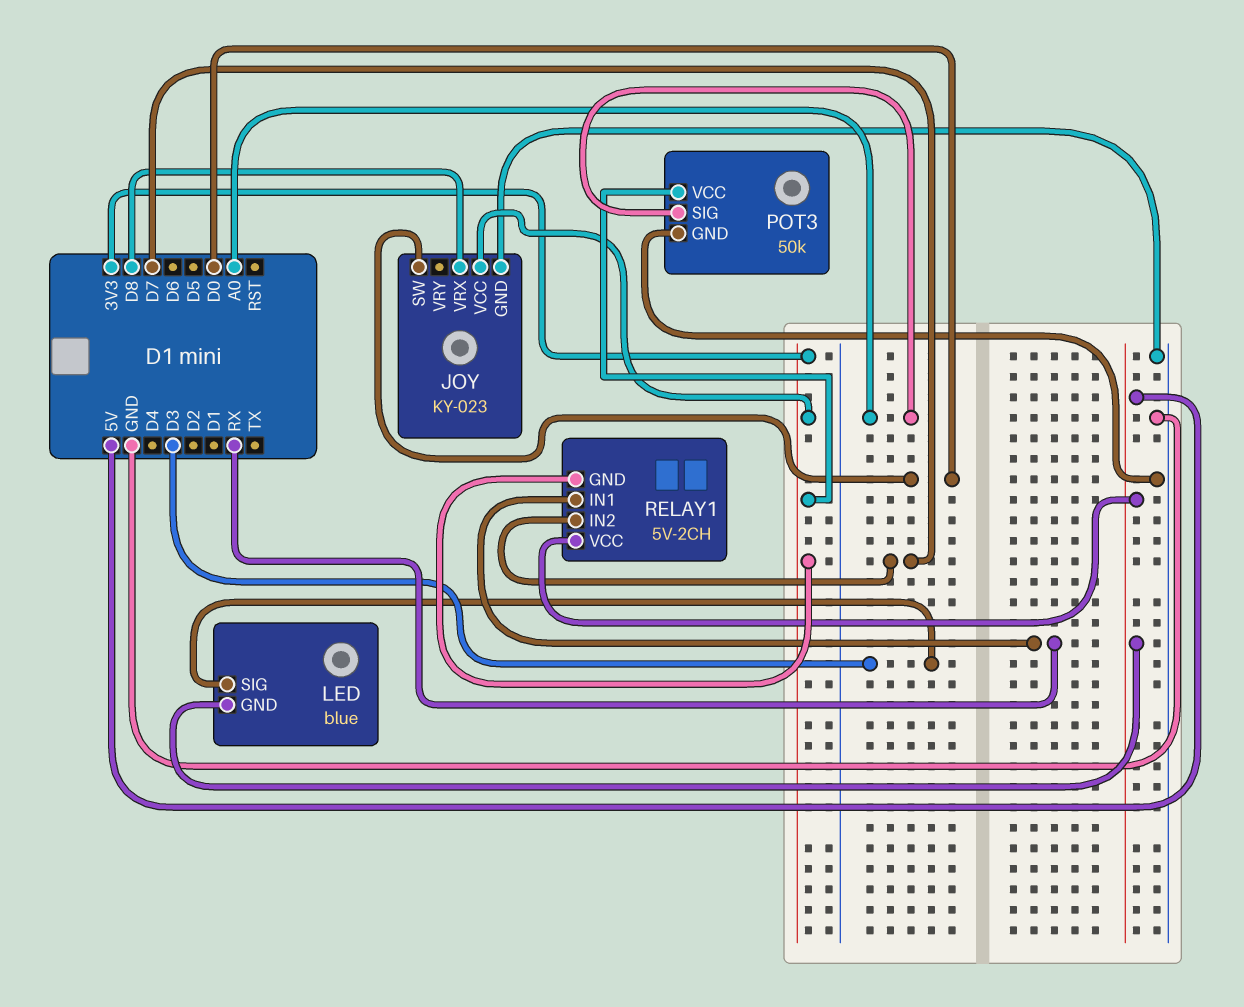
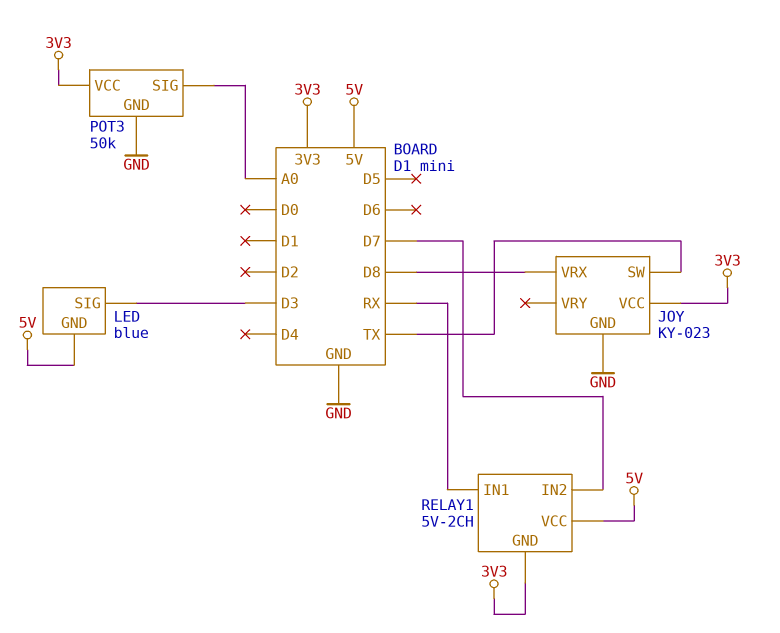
JOY pin SW: D0 -> TX

